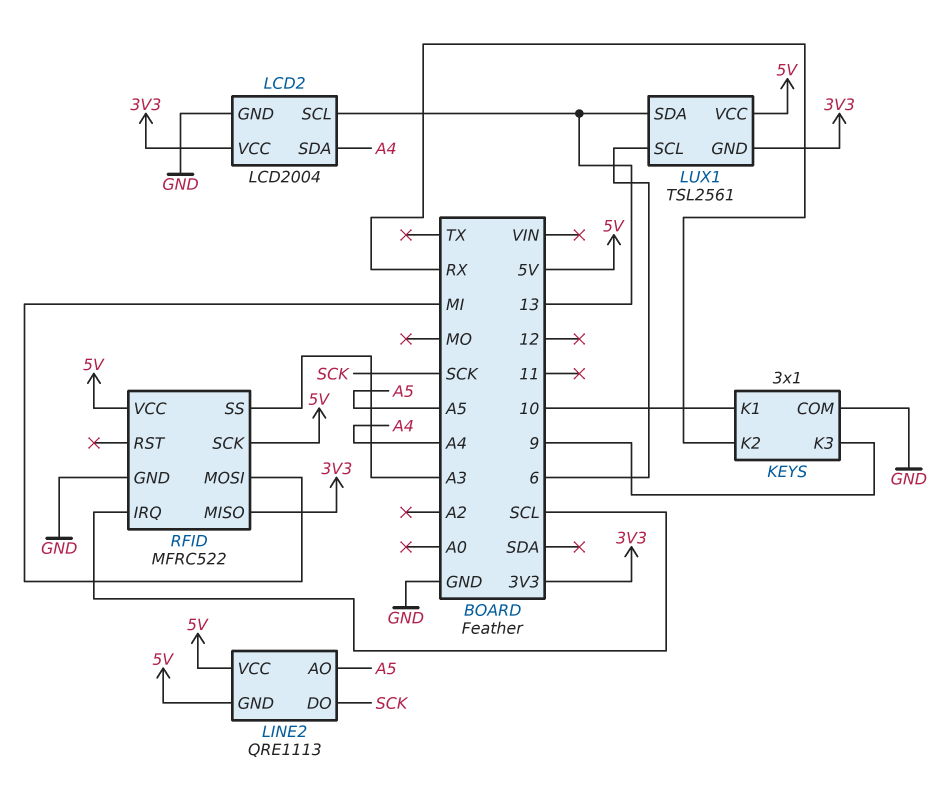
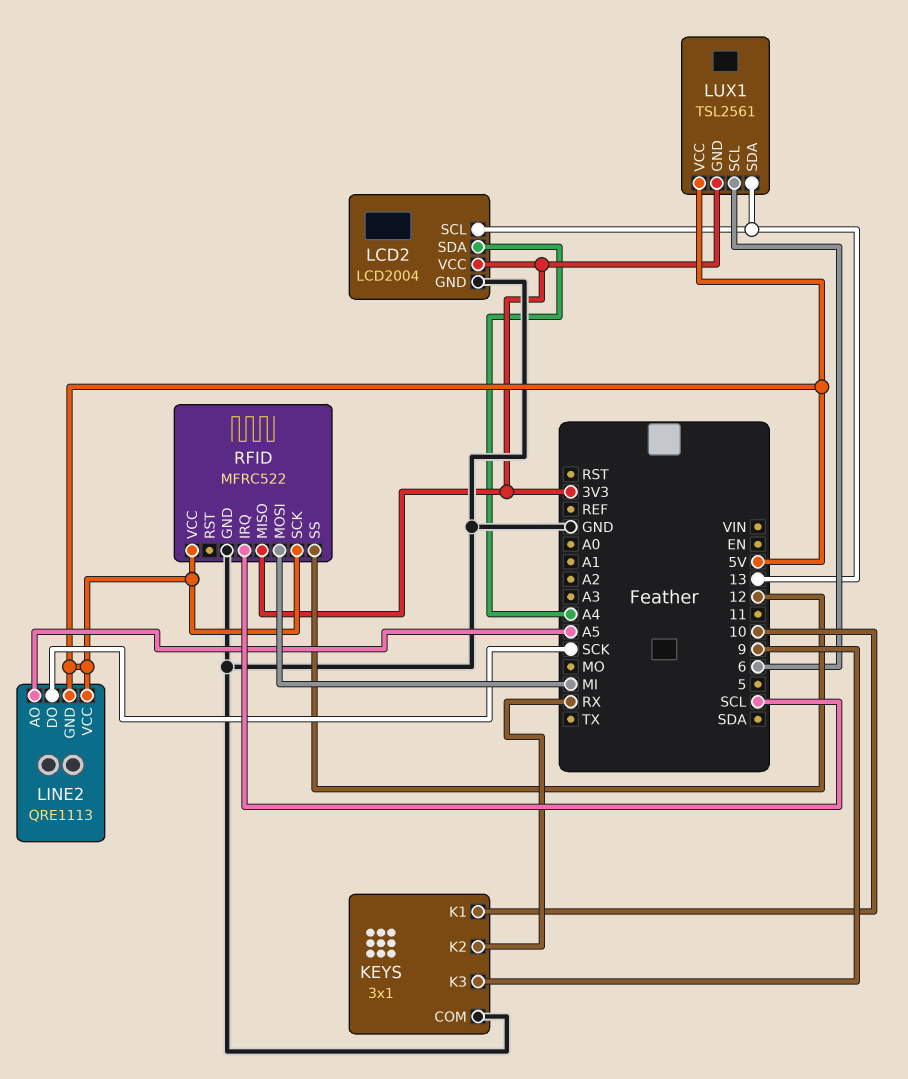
RFID pin SS: A3 -> 12

